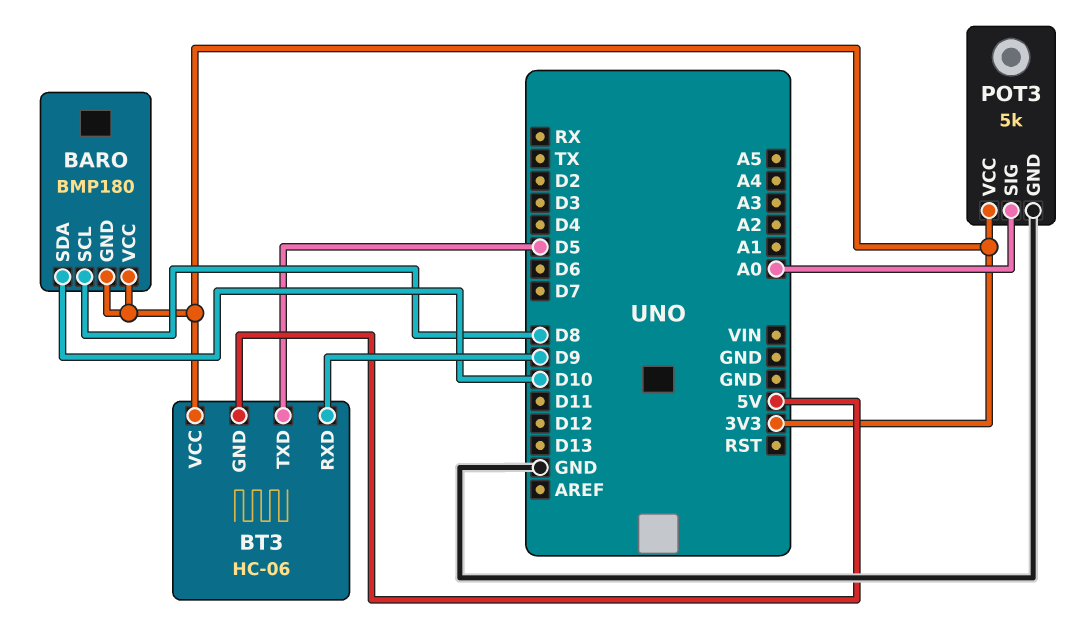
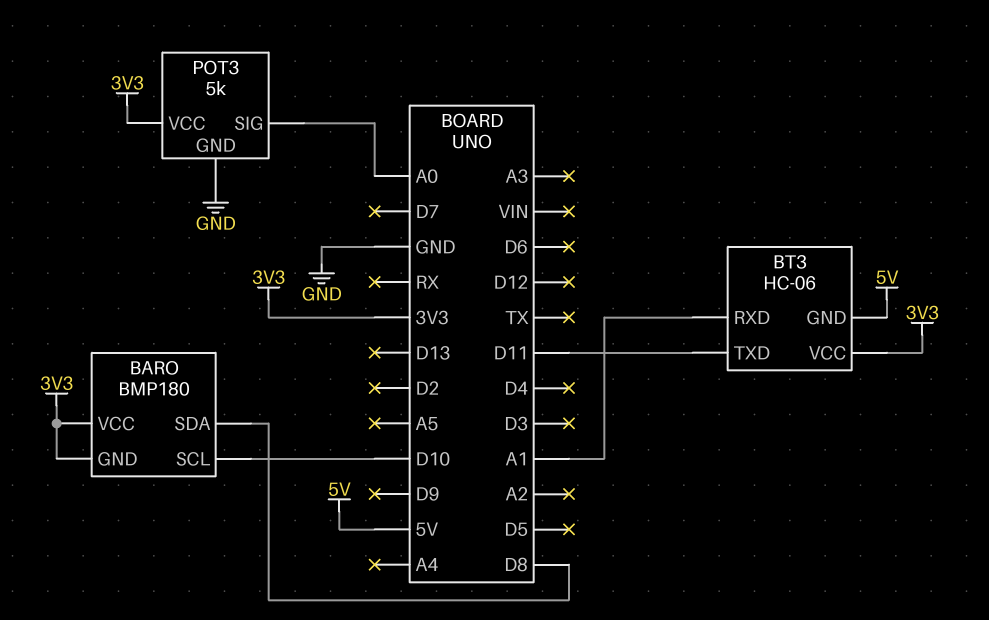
BARO pin SCL: D8 -> D10
BARO pin SDA: D10 -> D8
BT3 pin RXD: D9 -> A1
BT3 pin TXD: D5 -> D11

